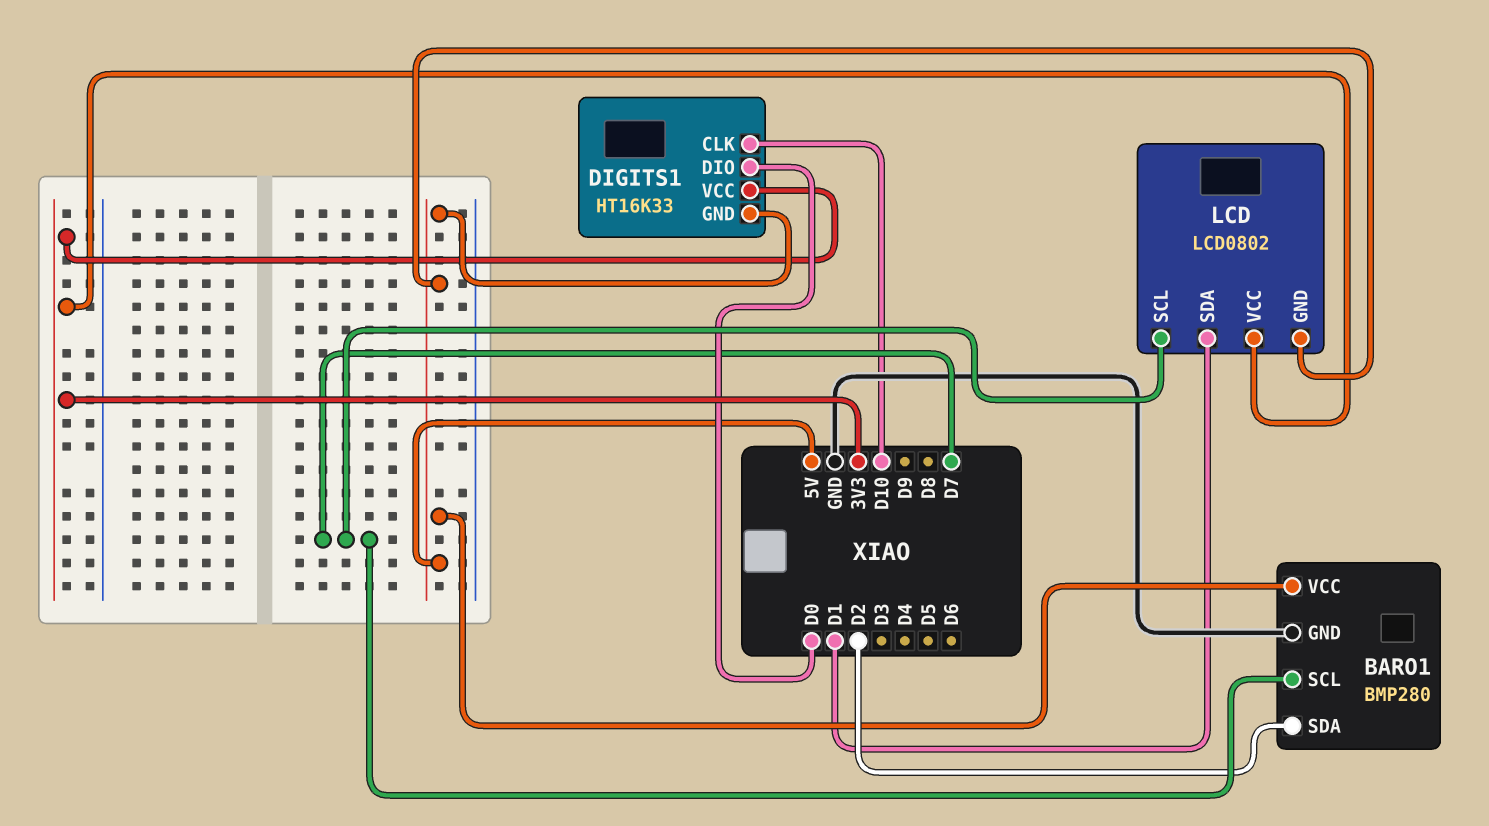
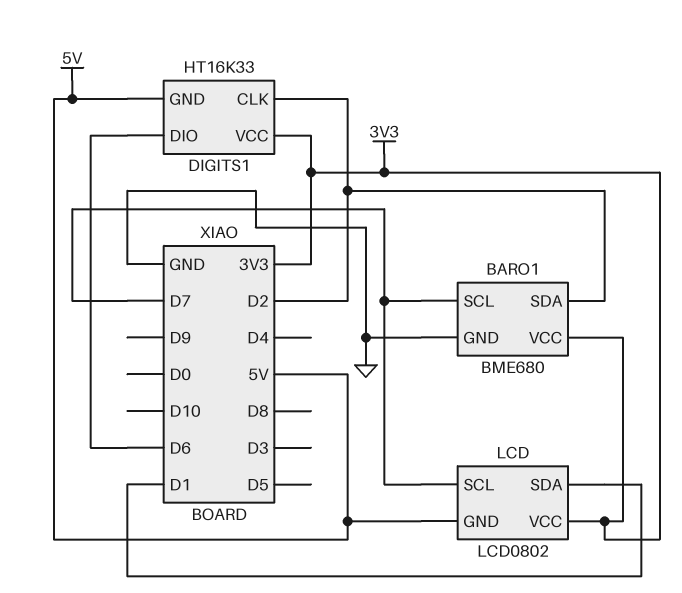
BARO1: BMP280 -> BME680
BARO1 pin VCC: 5V -> 3V3
DIGITS1 pin CLK: D10 -> D2
DIGITS1 pin DIO: D0 -> D6

